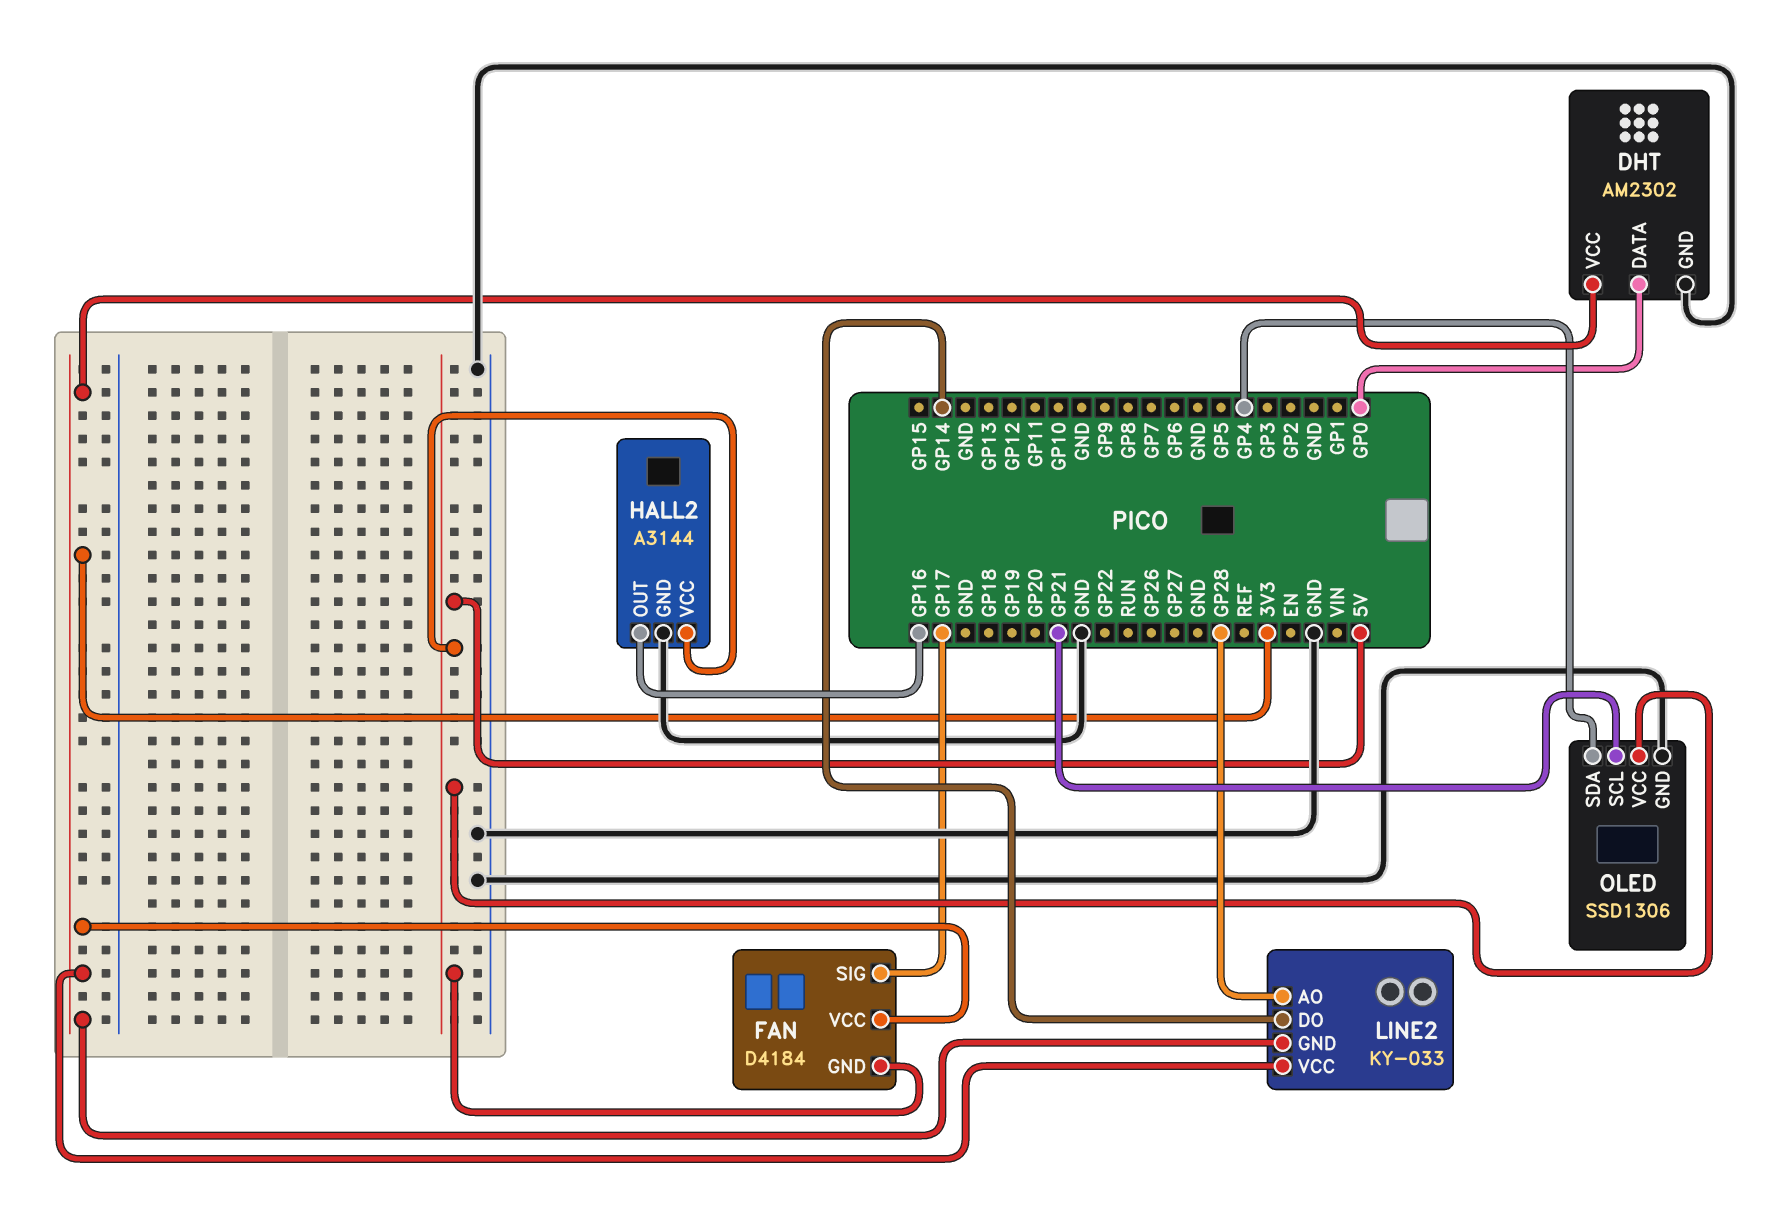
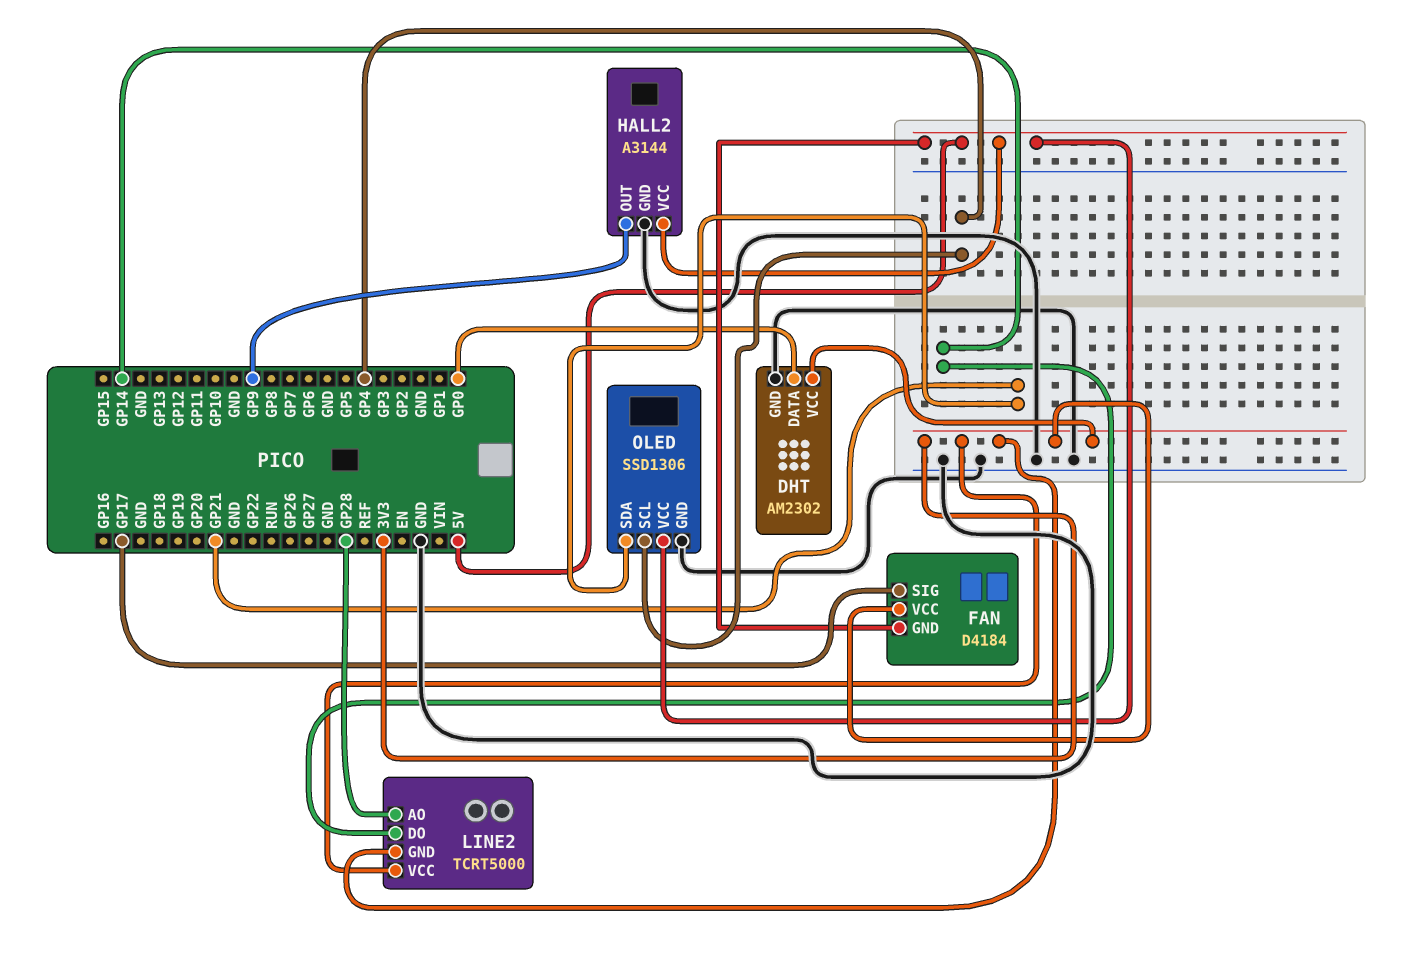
HALL2 pin OUT: GP16 -> GP9
LINE2: KY-033 -> TCRT5000
OLED pin SCL: GP21 -> GP4
OLED pin SDA: GP4 -> GP21

